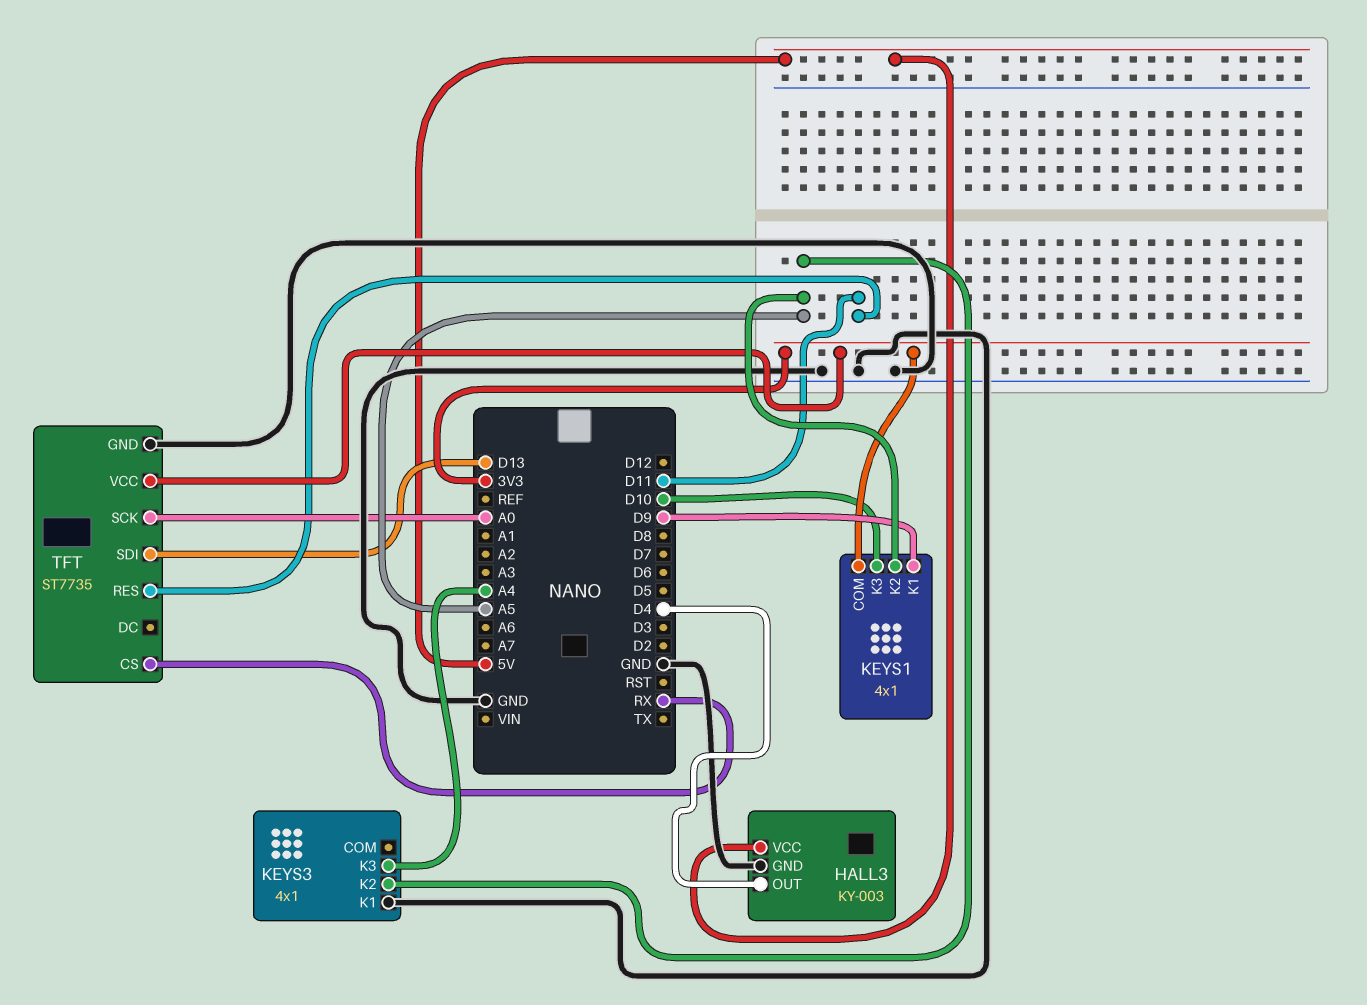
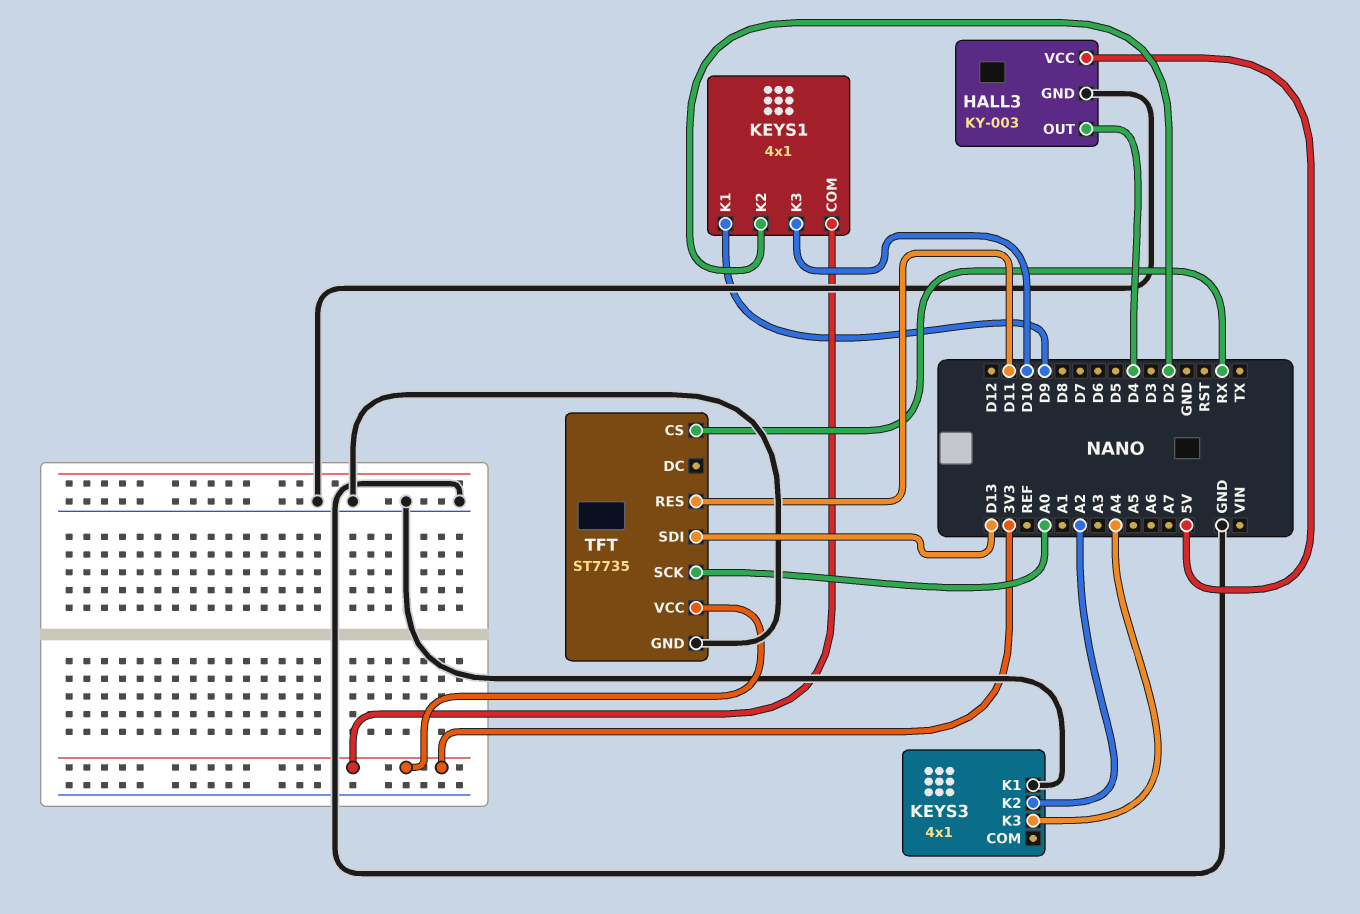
KEYS1 pin K2: A5 -> D2
KEYS3 pin K2: A5 -> A2

